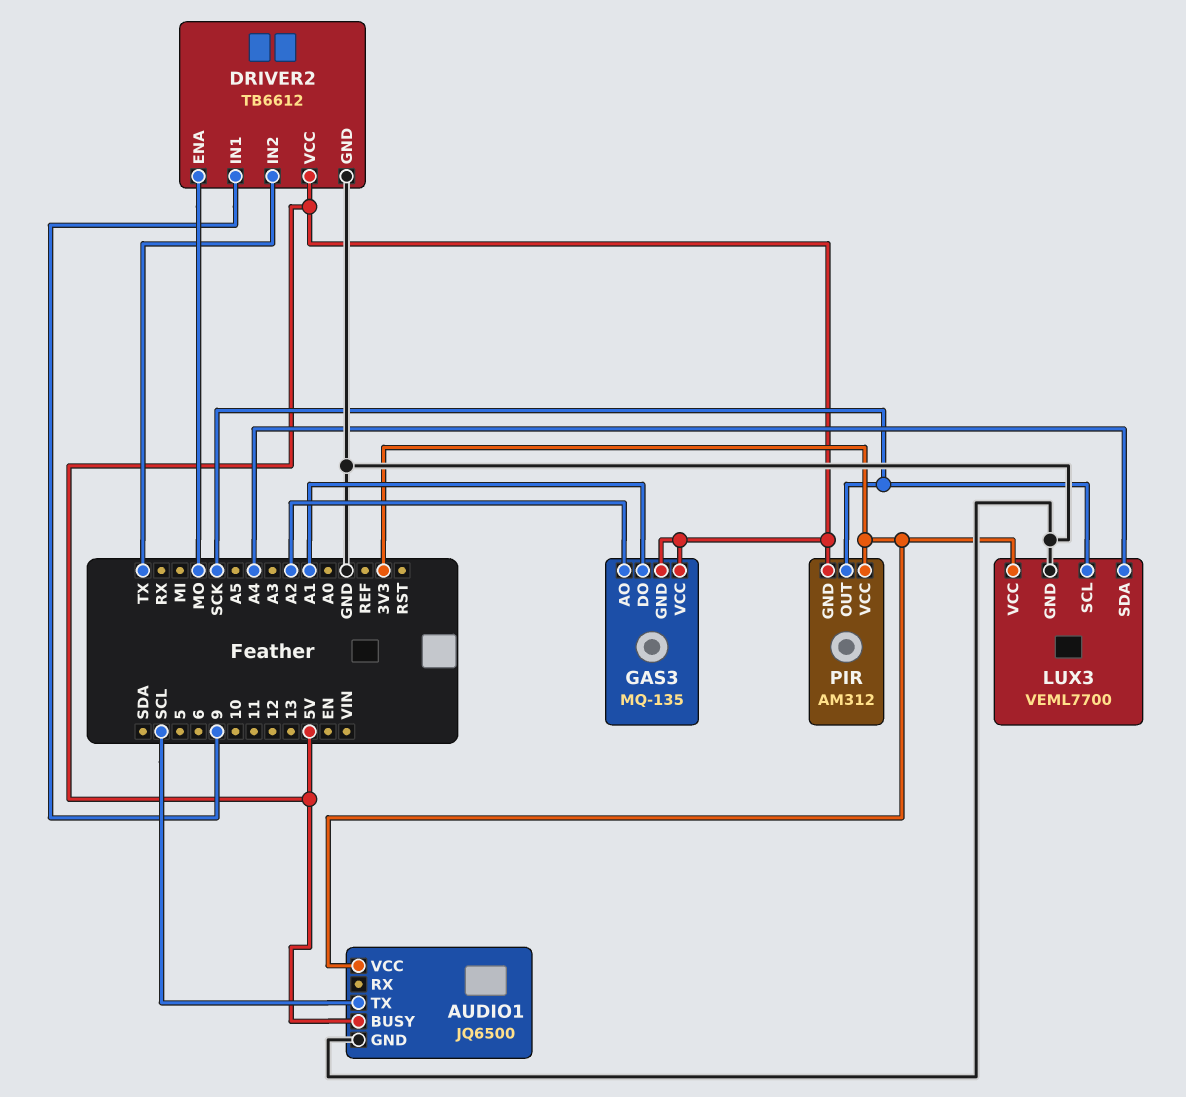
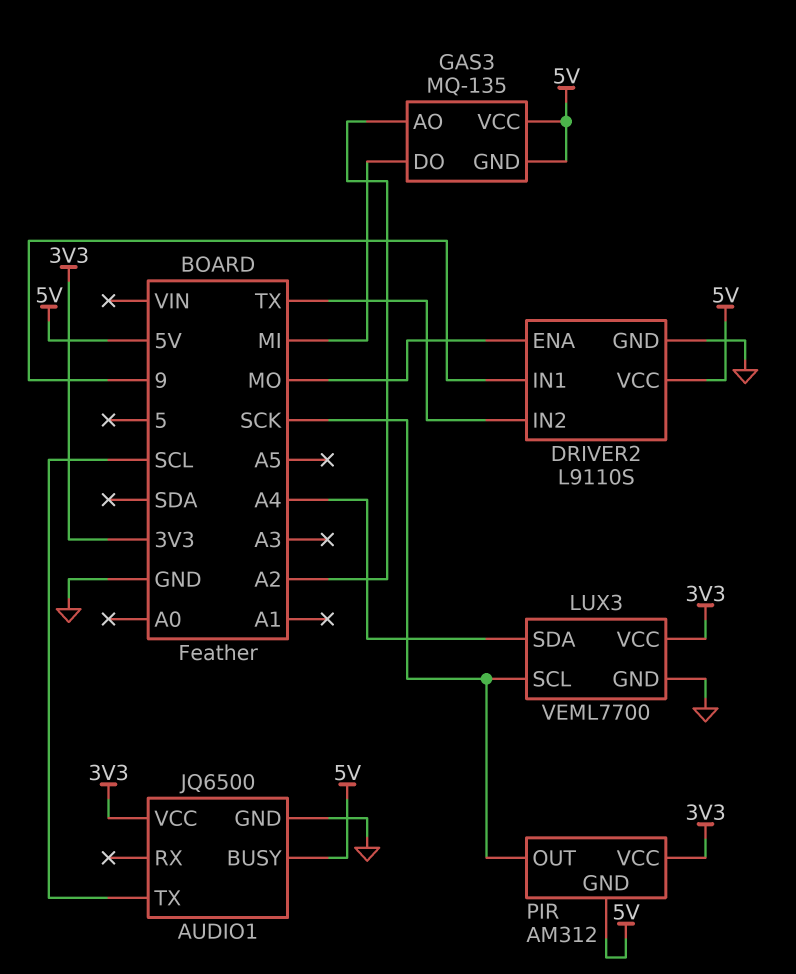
DRIVER2: TB6612 -> L9110S
GAS3 pin DO: A1 -> MI

